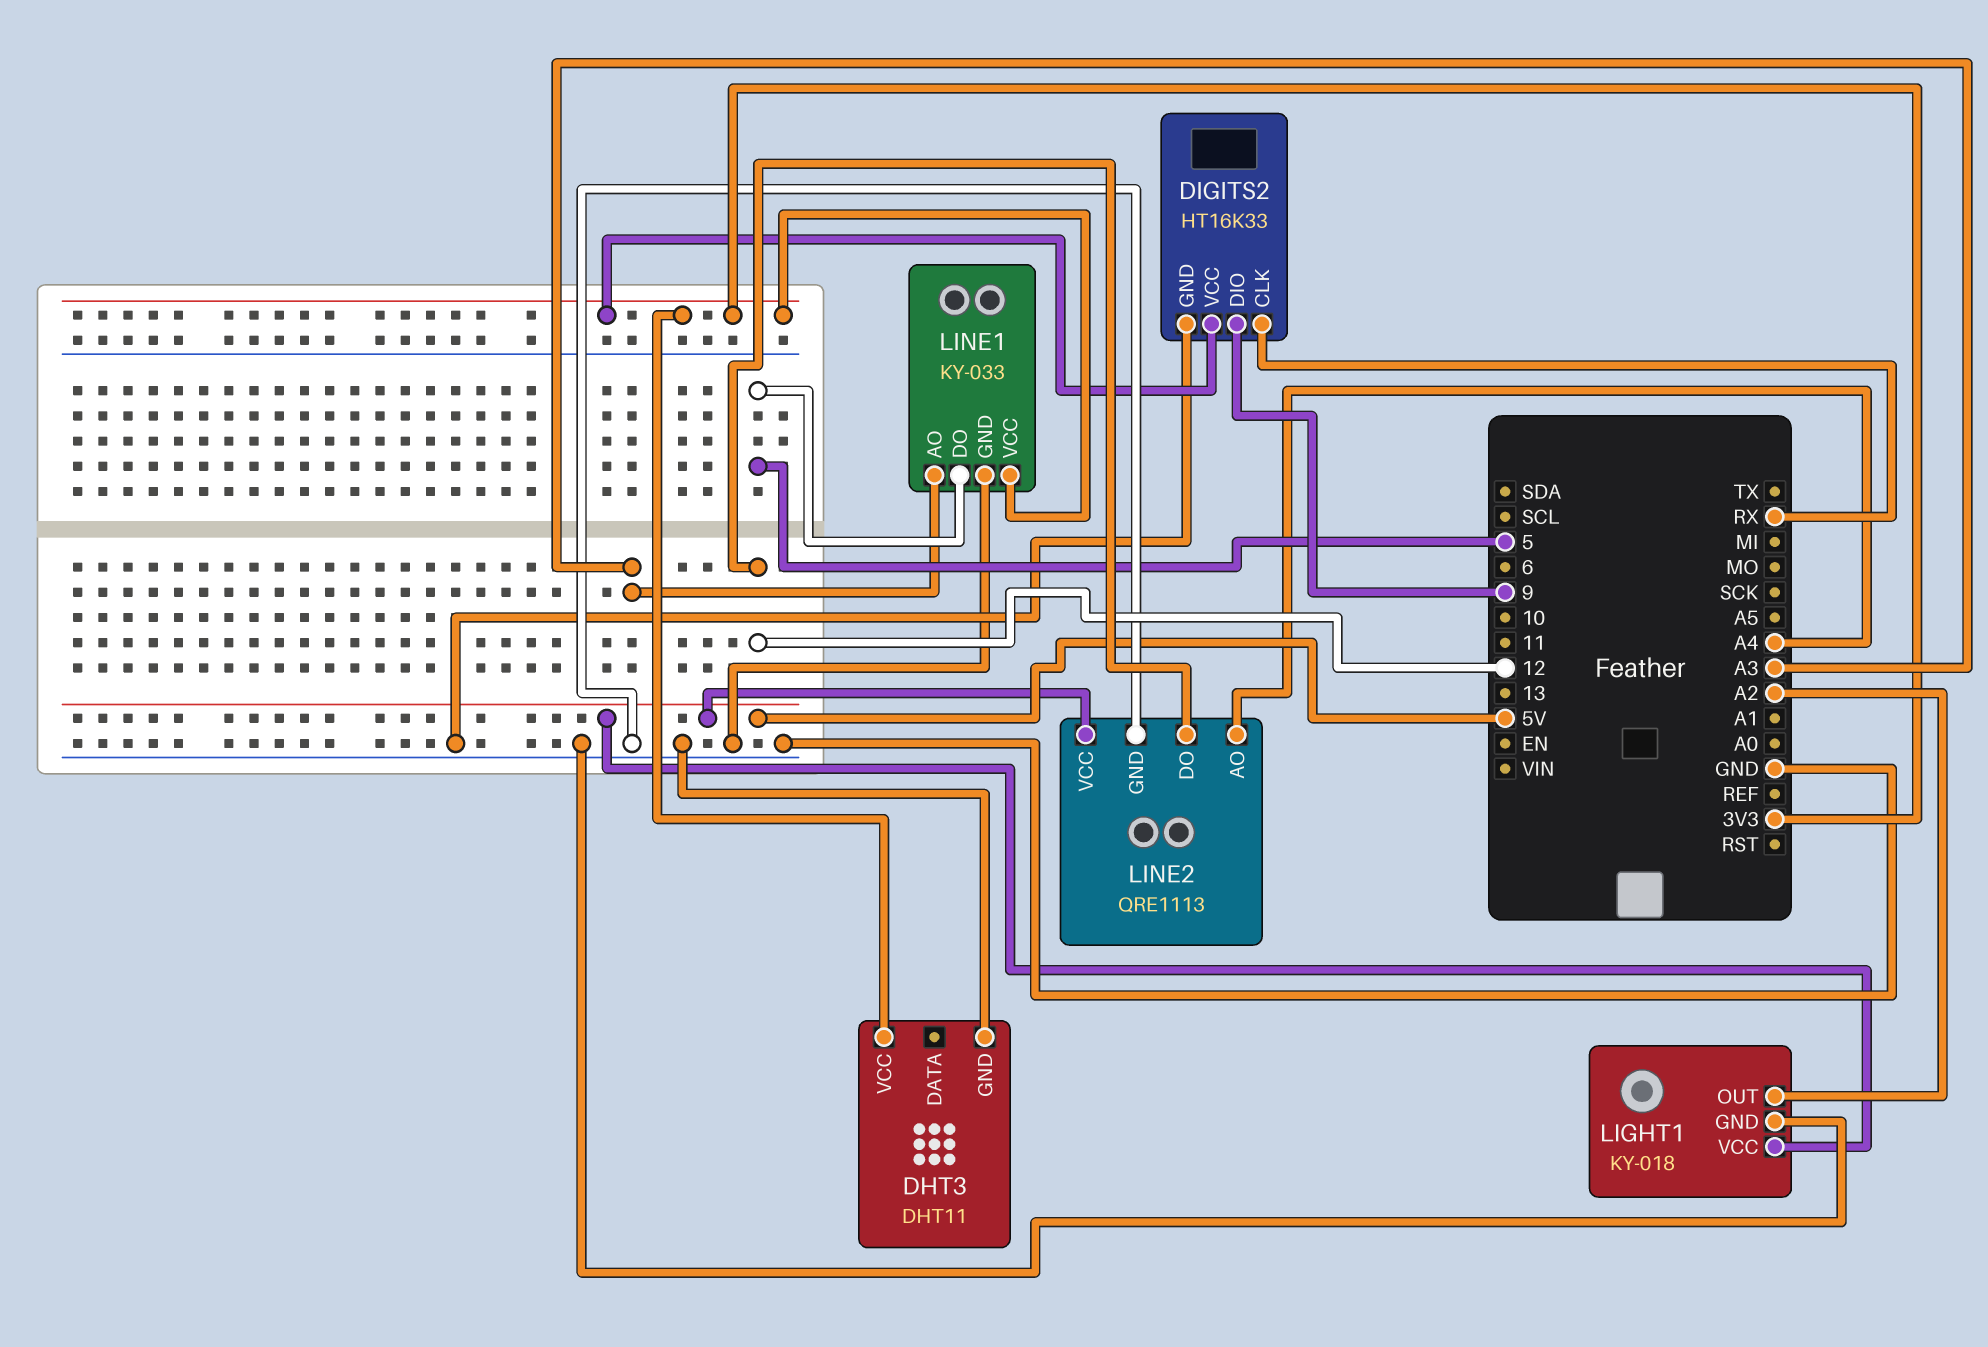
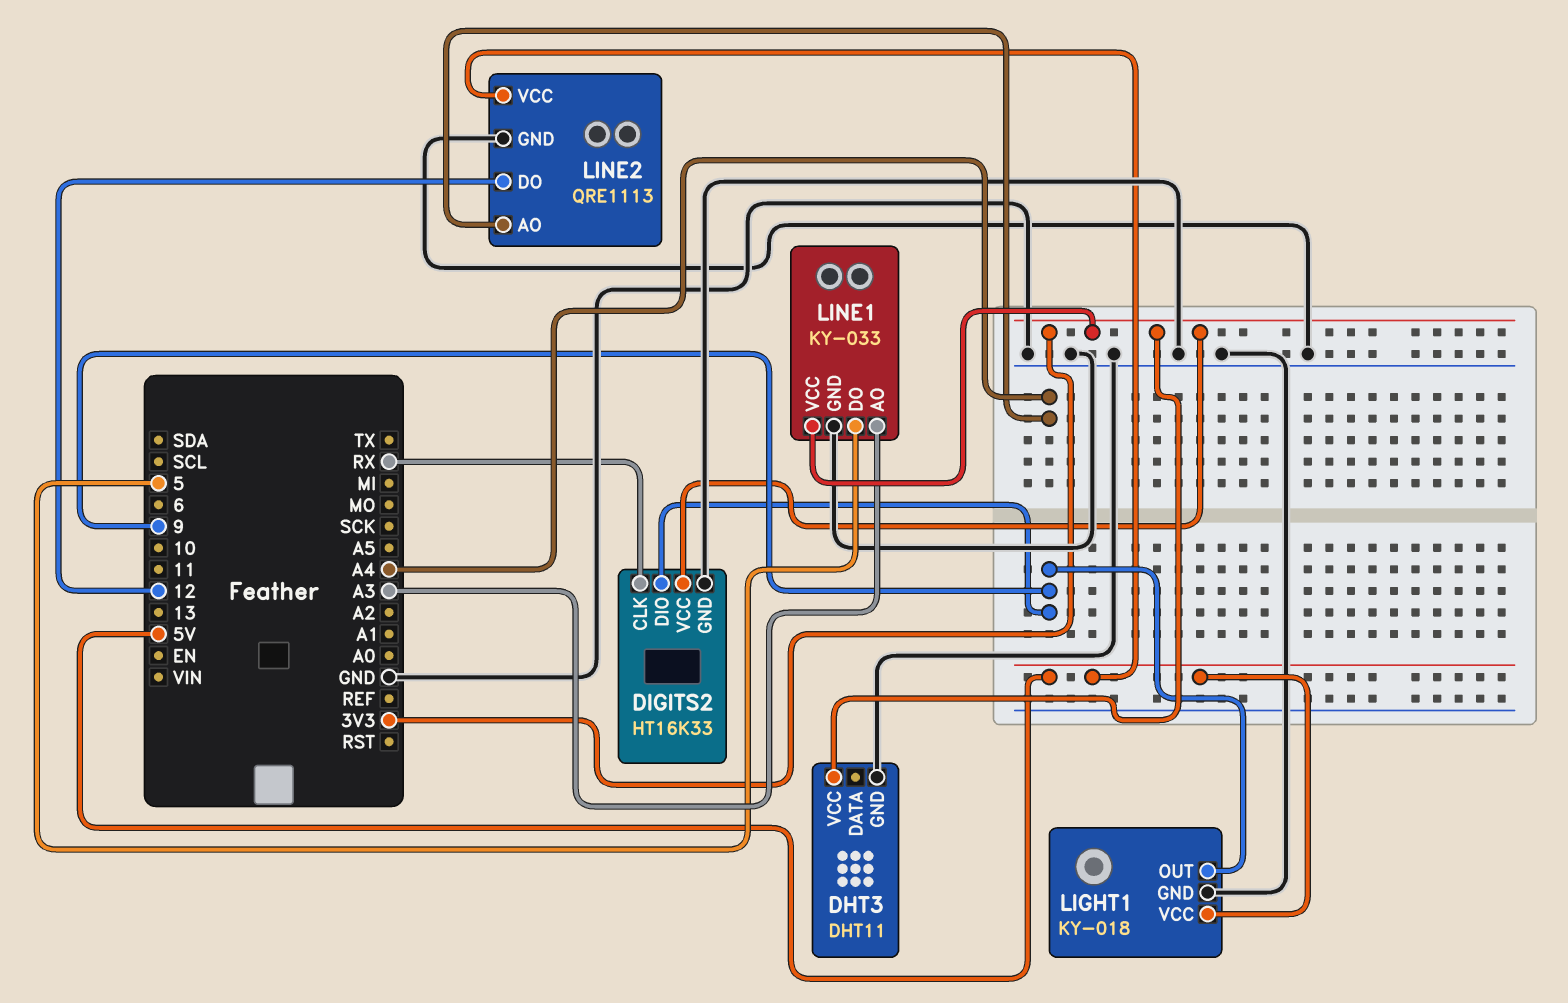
LIGHT1 pin OUT: A2 -> 9

